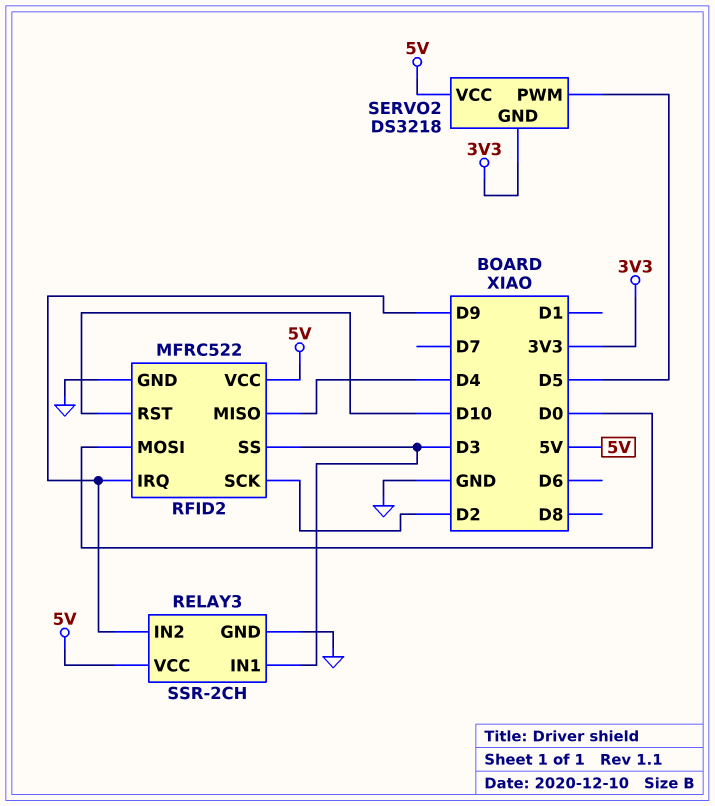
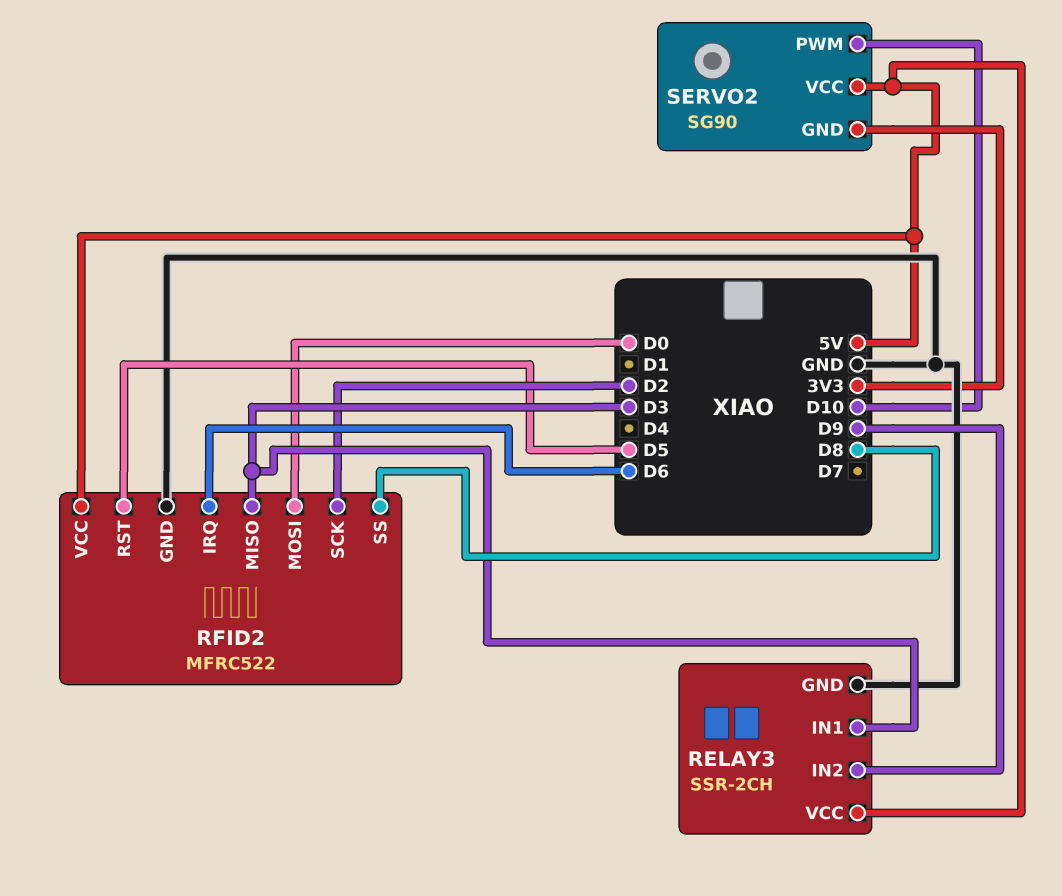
RFID2 pin IRQ: D9 -> D6
RFID2 pin MISO: D4 -> D3
RFID2 pin RST: D10 -> D5
RFID2 pin SS: D3 -> D8
SERVO2: DS3218 -> SG90
SERVO2 pin PWM: D5 -> D10

